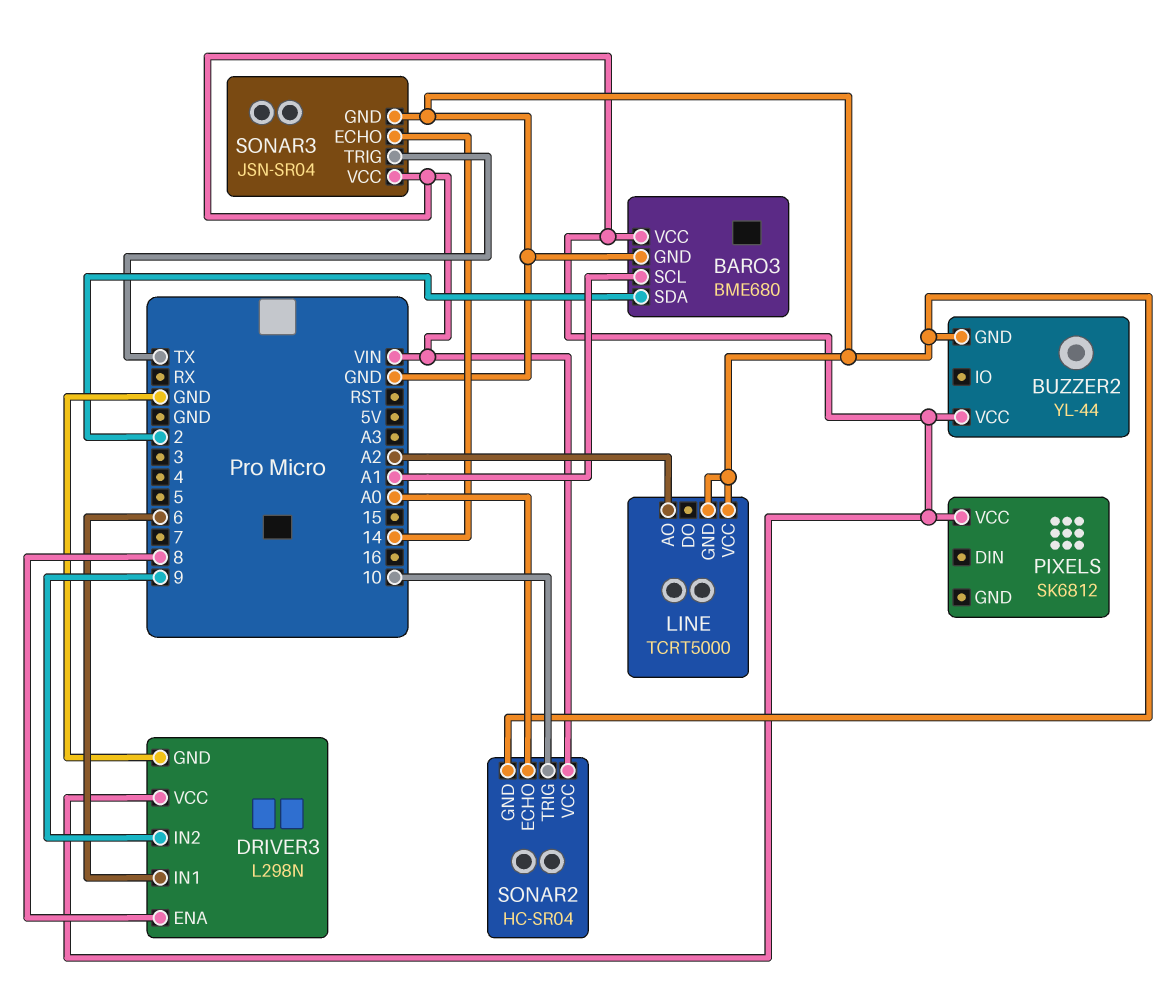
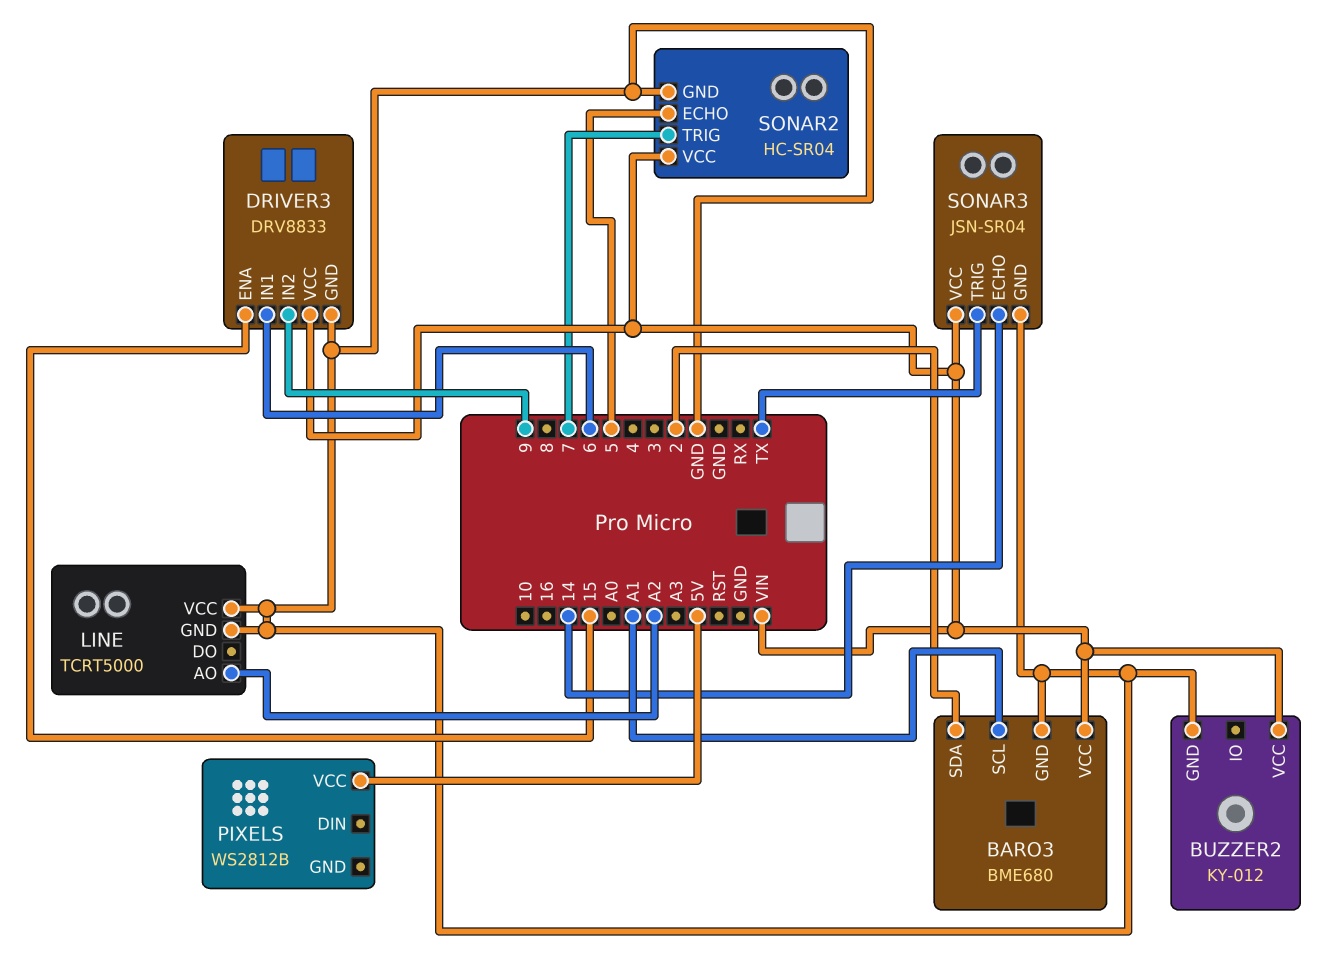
BUZZER2: YL-44 -> KY-012
DRIVER3: L298N -> DRV8833
DRIVER3 pin ENA: 8 -> 15
PIXELS: SK6812 -> WS2812B
PIXELS pin VCC: VIN -> 5V
SONAR2 pin ECHO: A0 -> 5
SONAR2 pin TRIG: 10 -> 7

